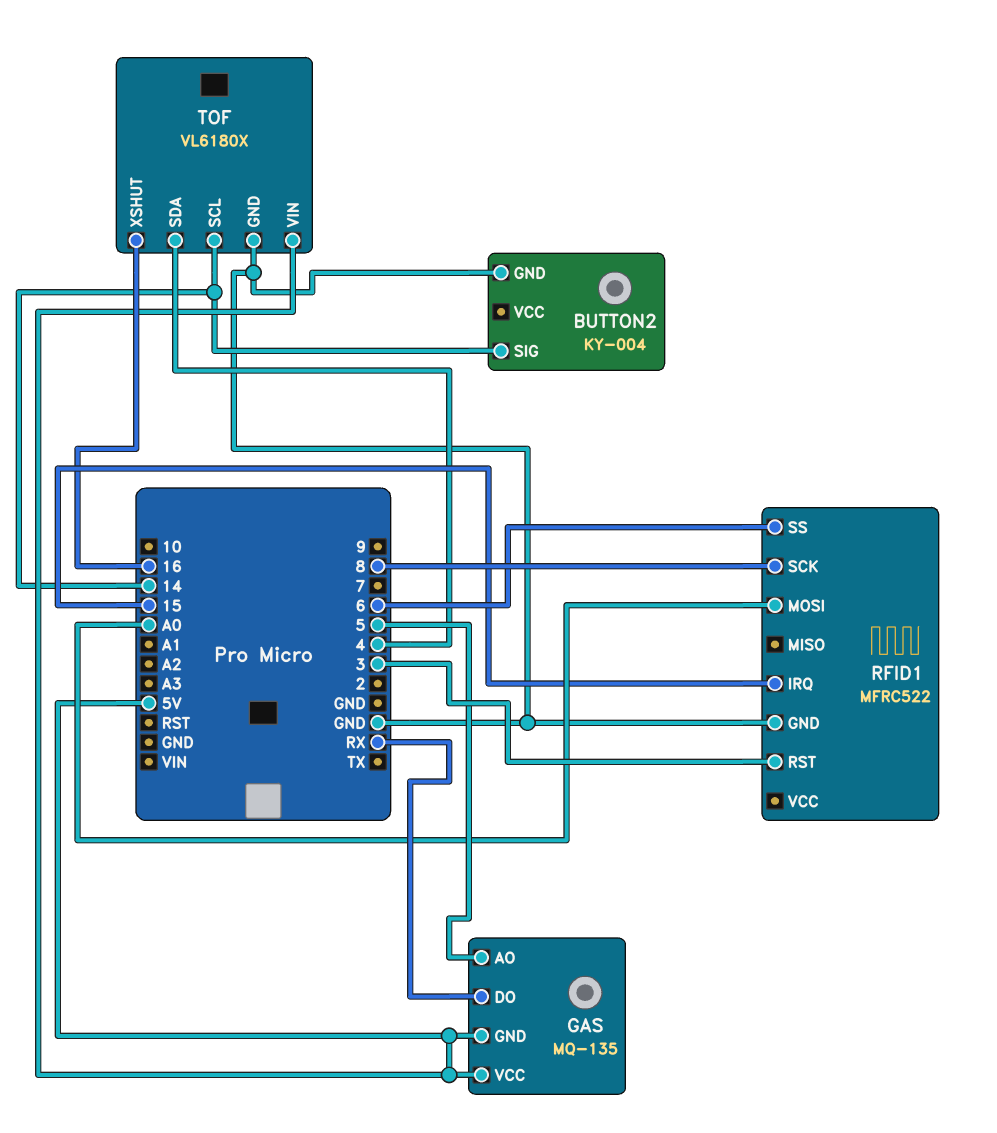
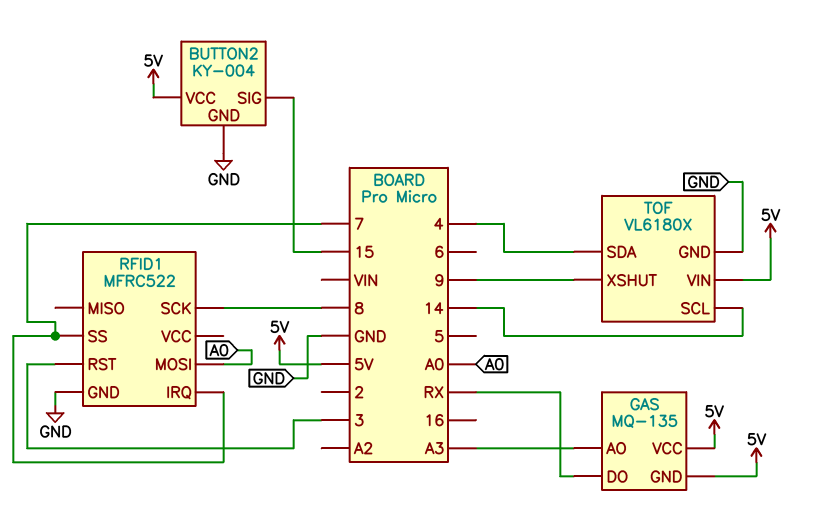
BUTTON2 pin SIG: 14 -> 15
BUTTON2 pin VCC: none -> 5V
GAS pin AO: 5 -> A3
RFID1 pin IRQ: 15 -> 7
RFID1 pin SS: 6 -> 7
TOF pin XSHUT: 16 -> 9

